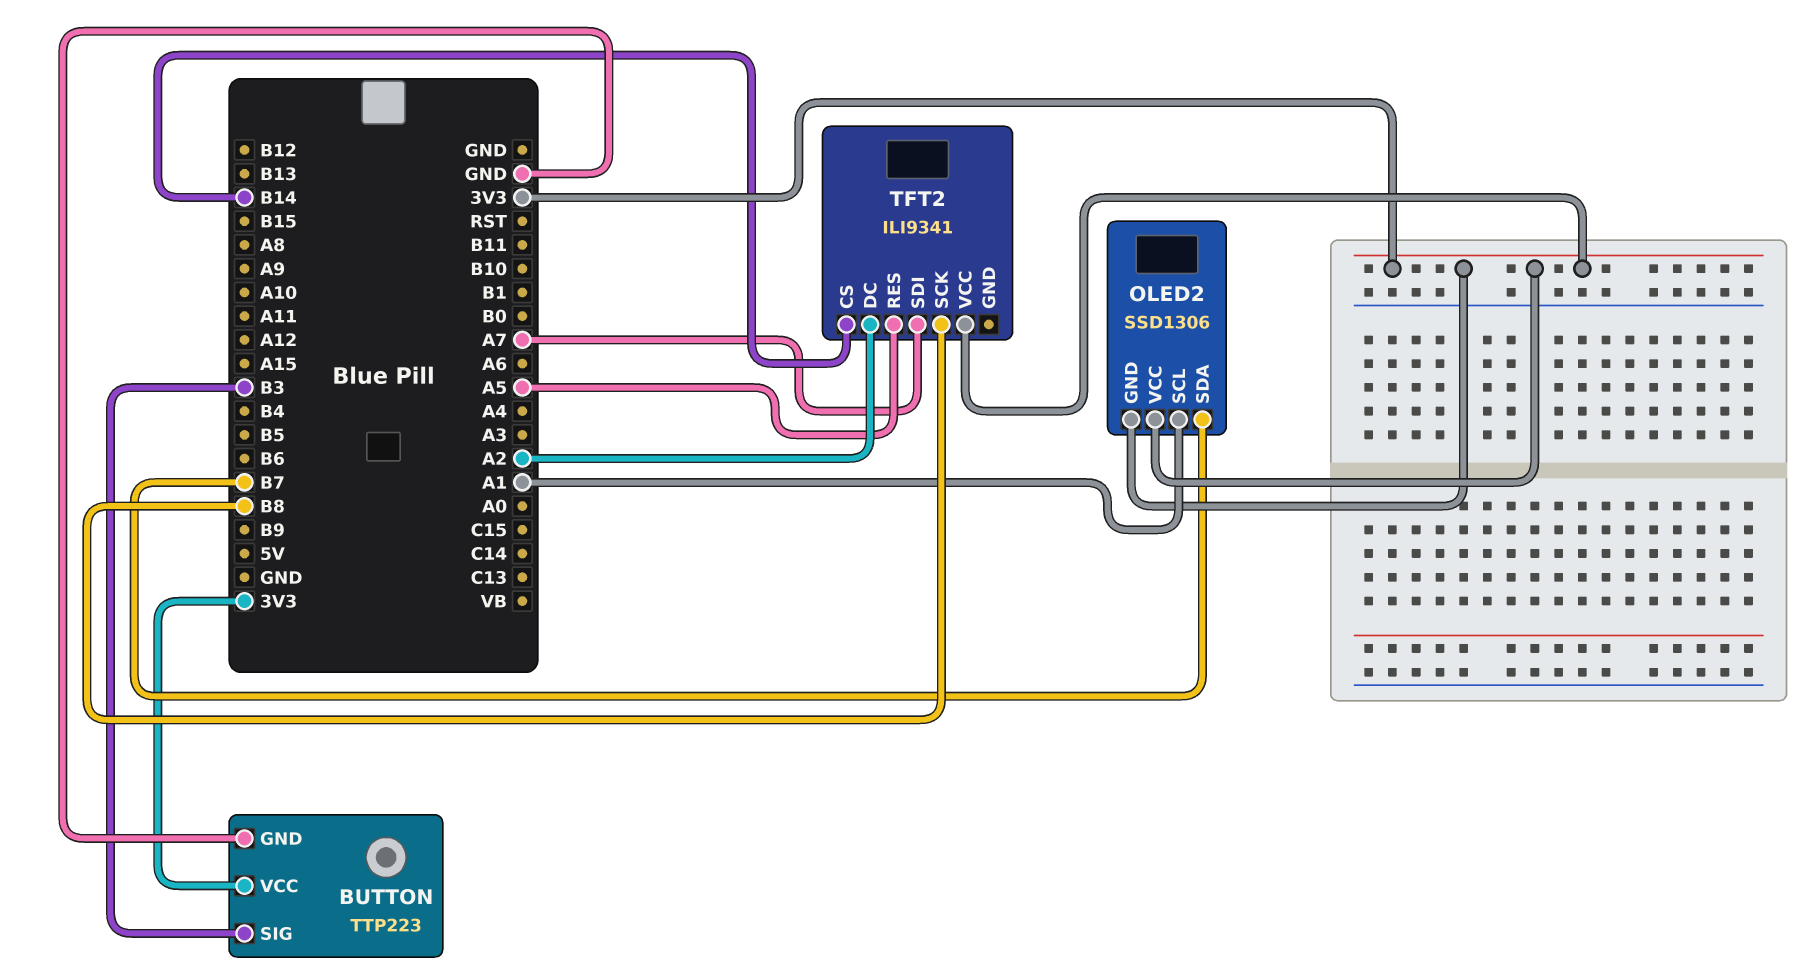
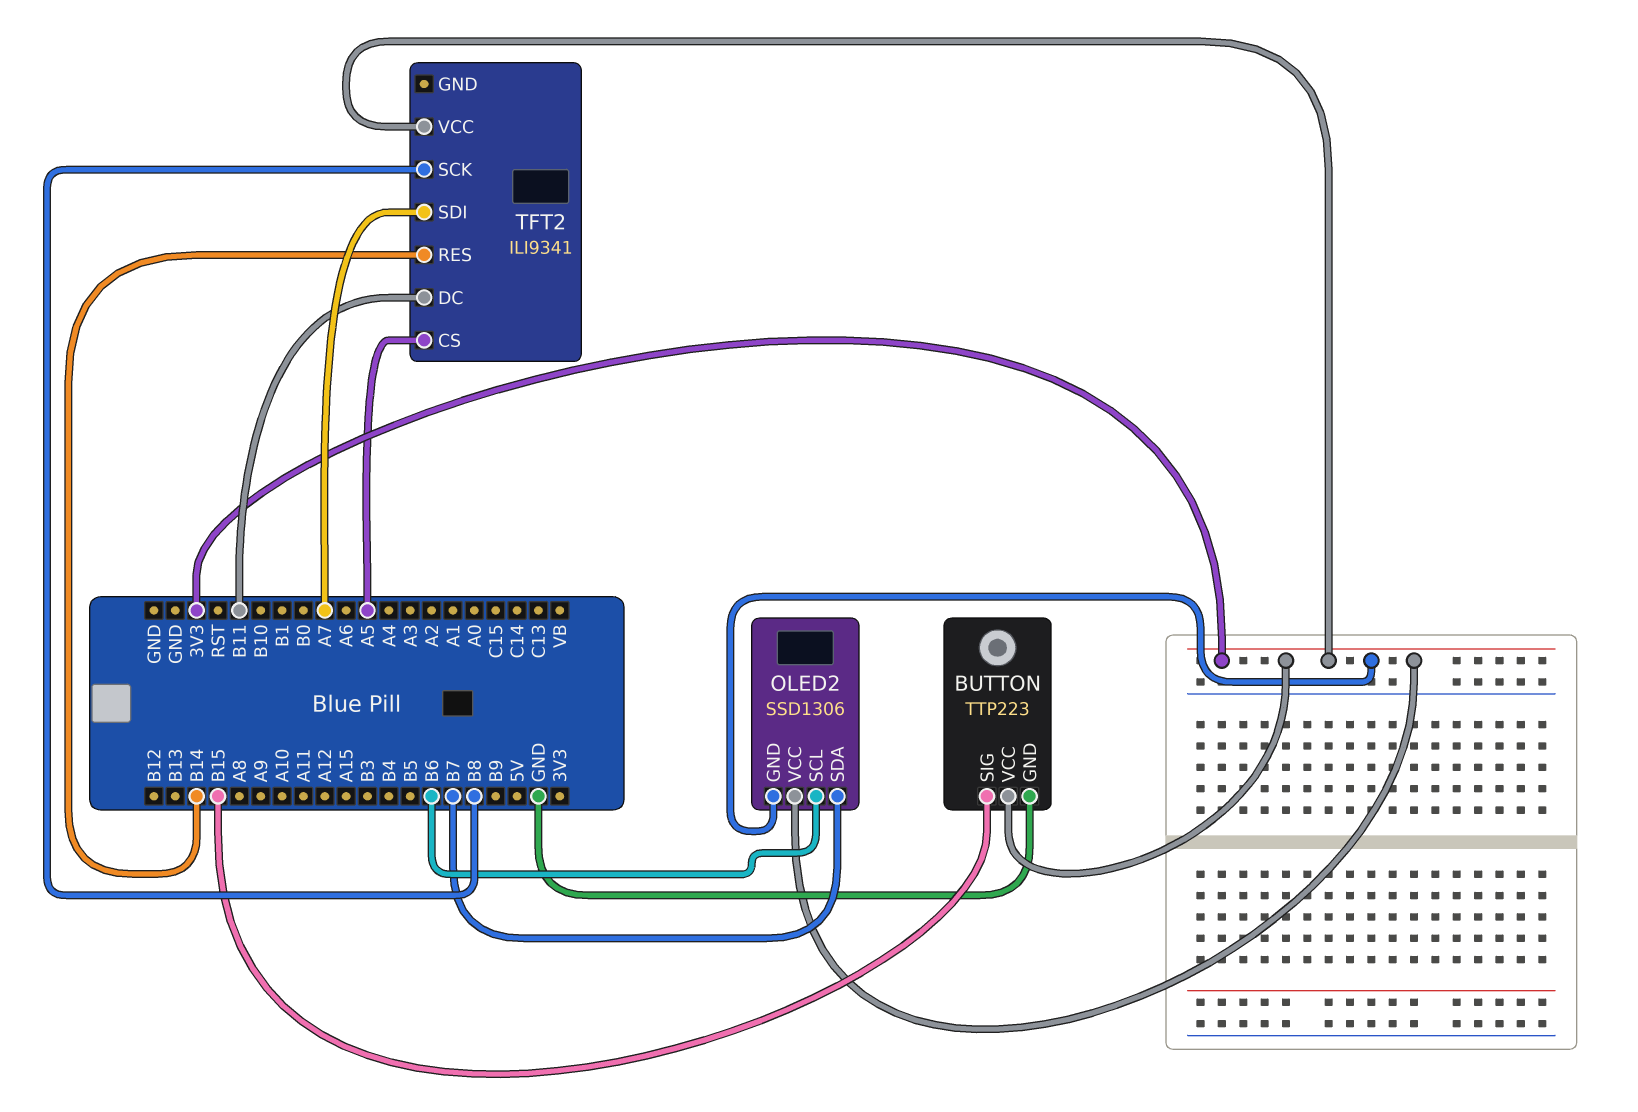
BUTTON pin SIG: B3 -> B15
OLED2 pin SCL: A1 -> B6
TFT2 pin CS: B14 -> A5
TFT2 pin DC: A2 -> B11
TFT2 pin RES: A5 -> B14

